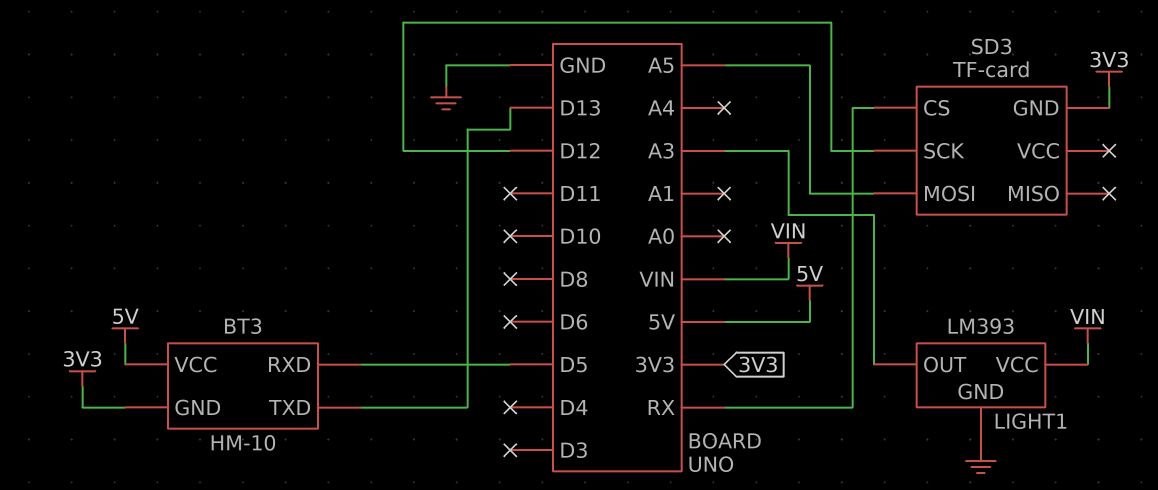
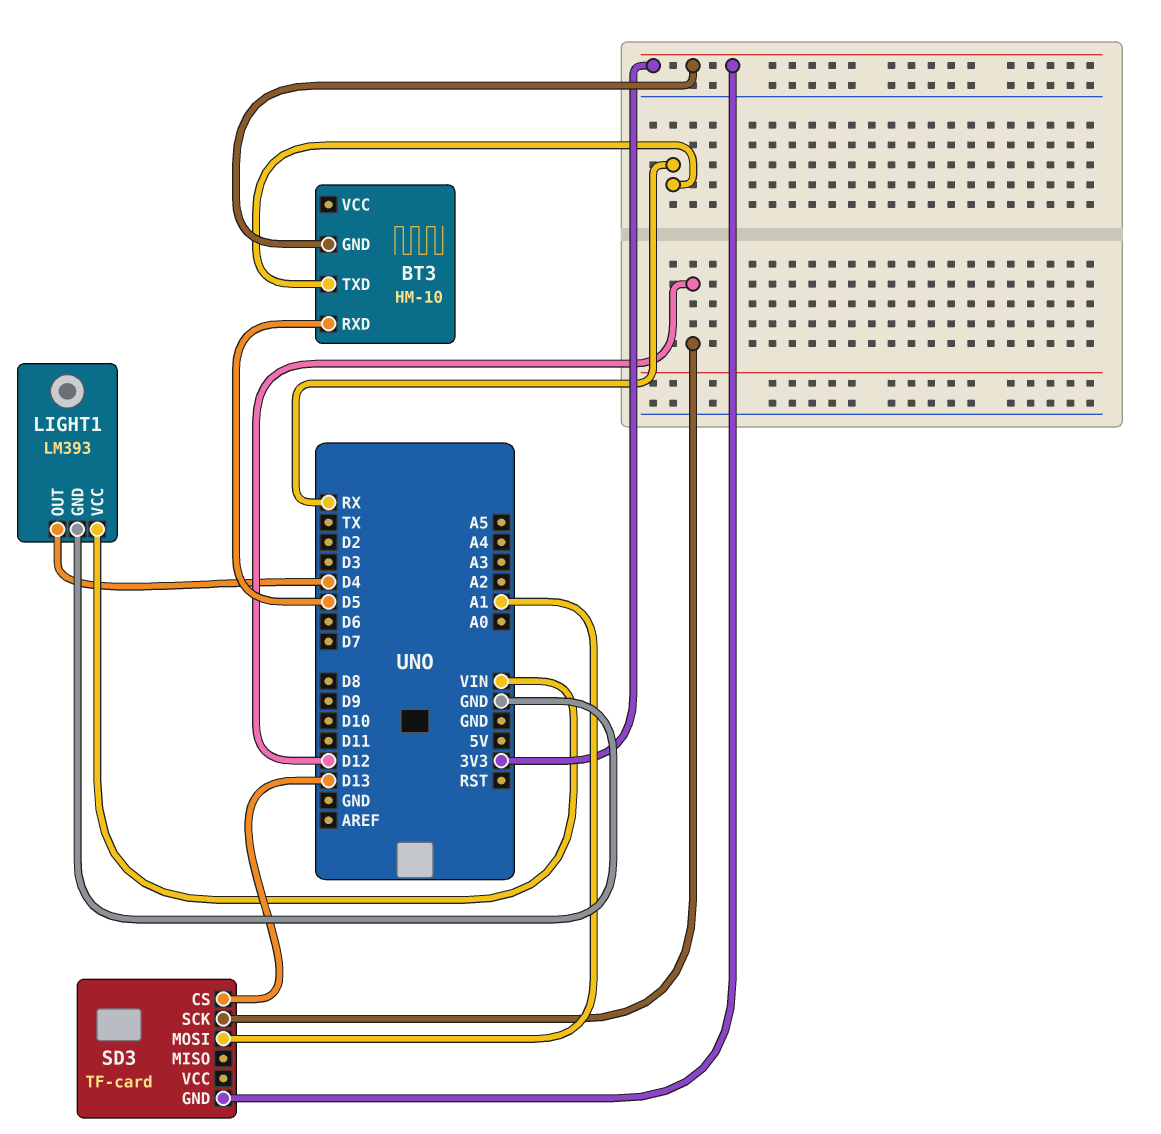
BT3 pin TXD: D13 -> RX
BT3 pin VCC: 5V -> none
LIGHT1 pin OUT: A3 -> D4
SD3 pin CS: RX -> D13
SD3 pin MOSI: A5 -> A1

